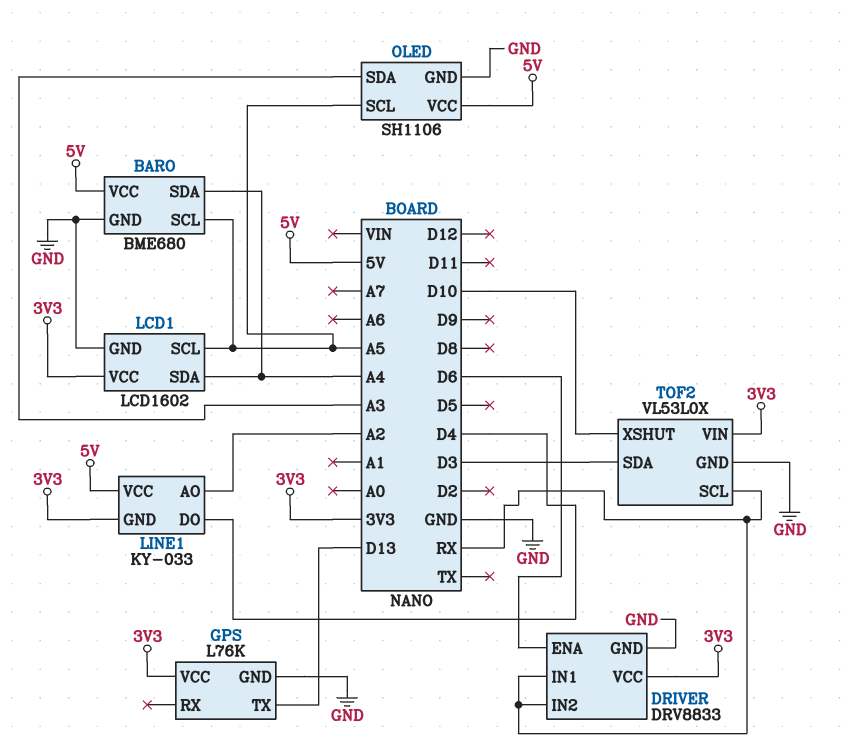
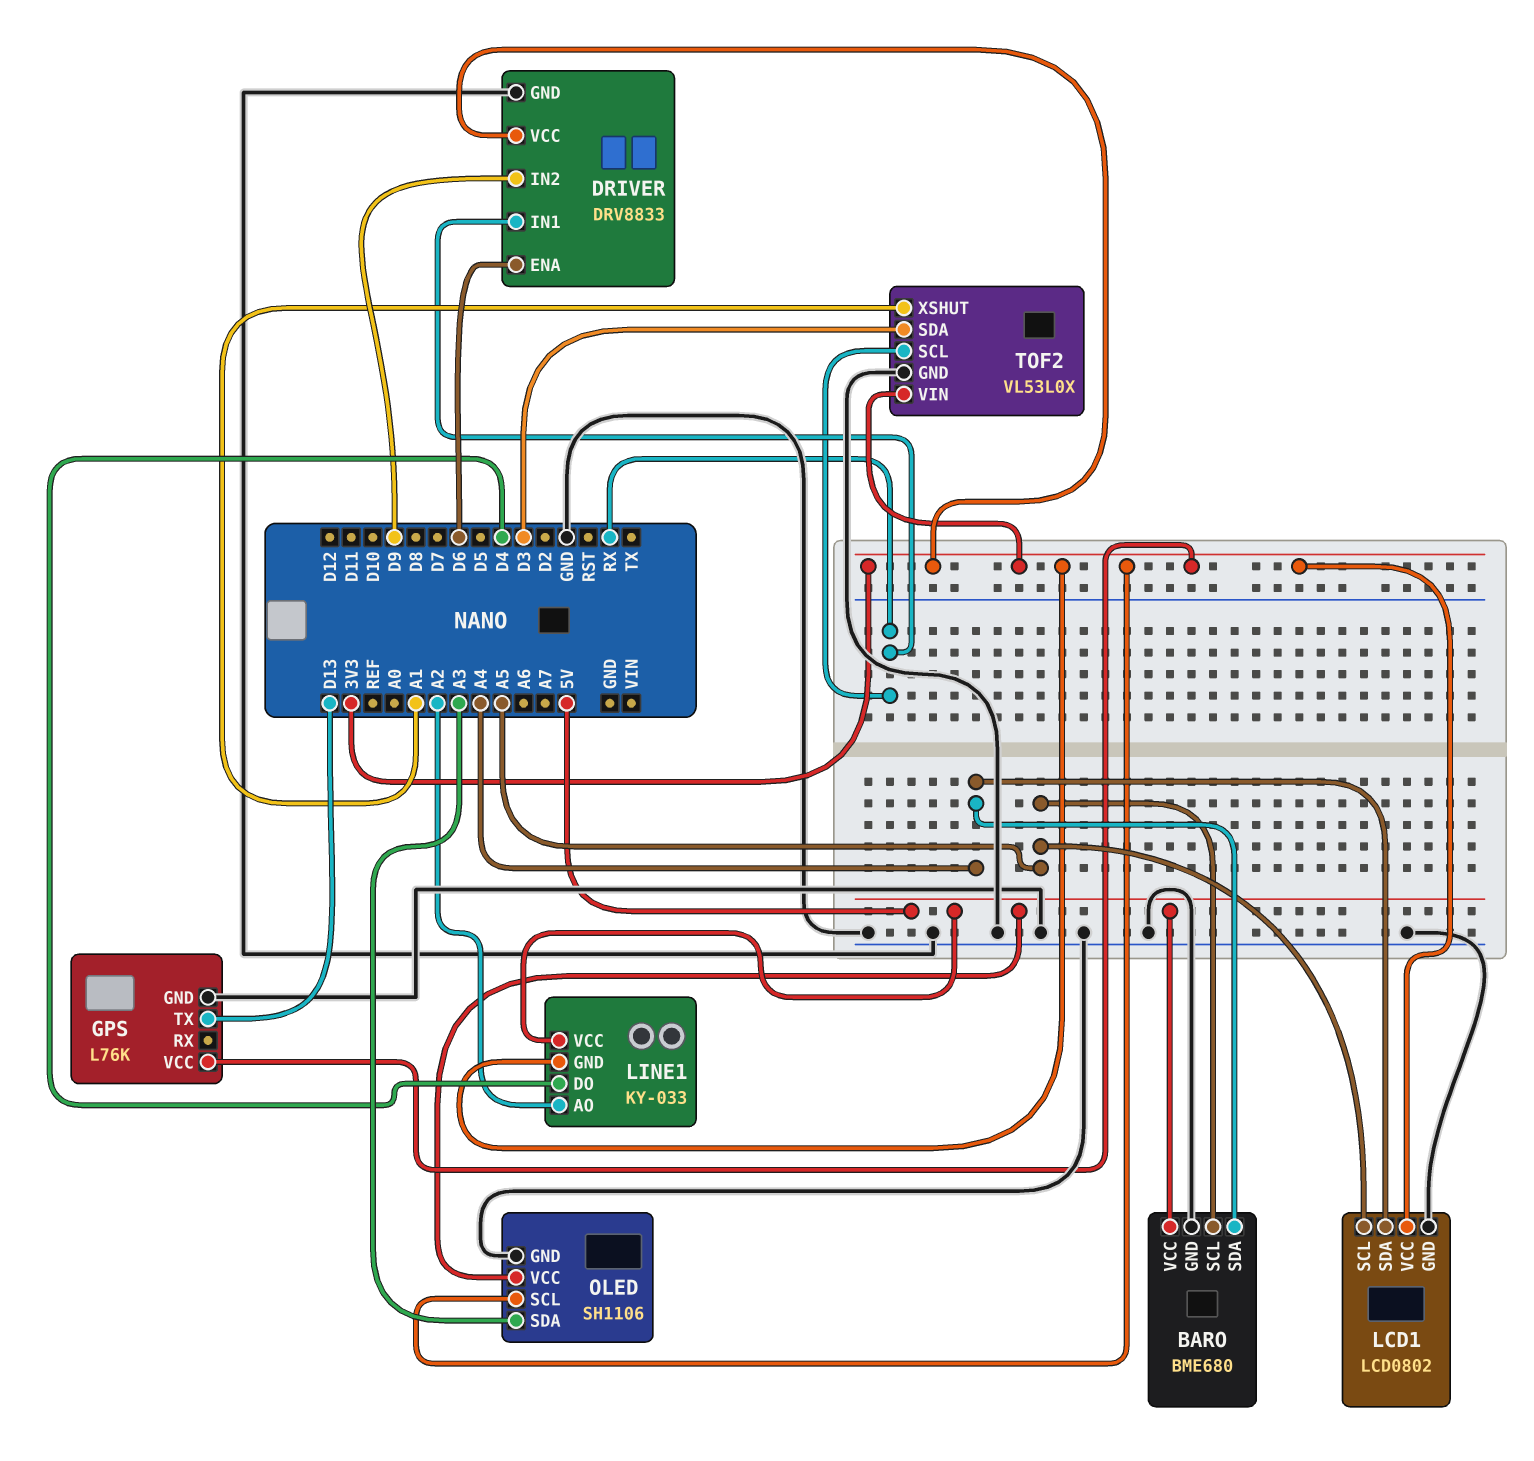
DRIVER pin IN2: RX -> D9
LCD1: LCD1602 -> LCD0802
OLED pin SCL: A5 -> 3V3
TOF2 pin XSHUT: D10 -> A1

